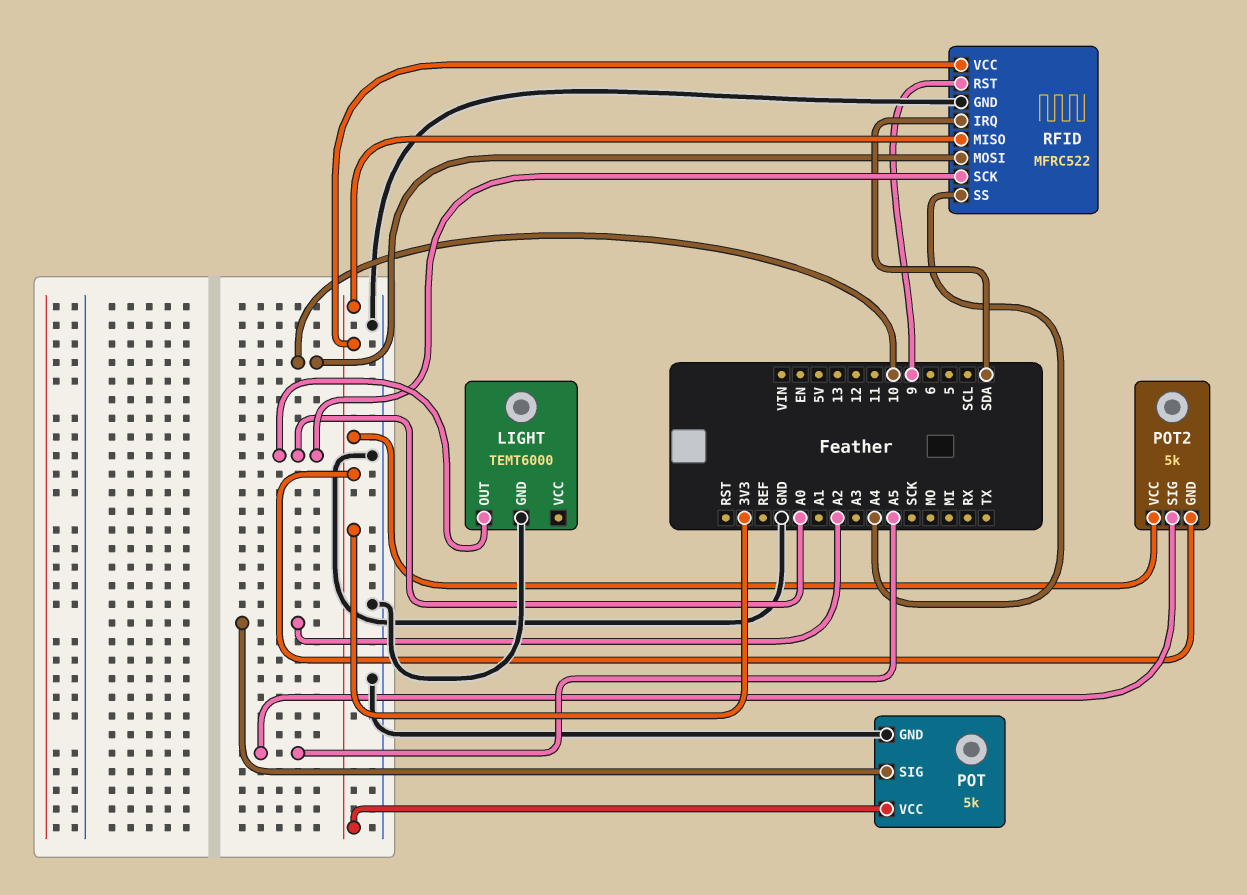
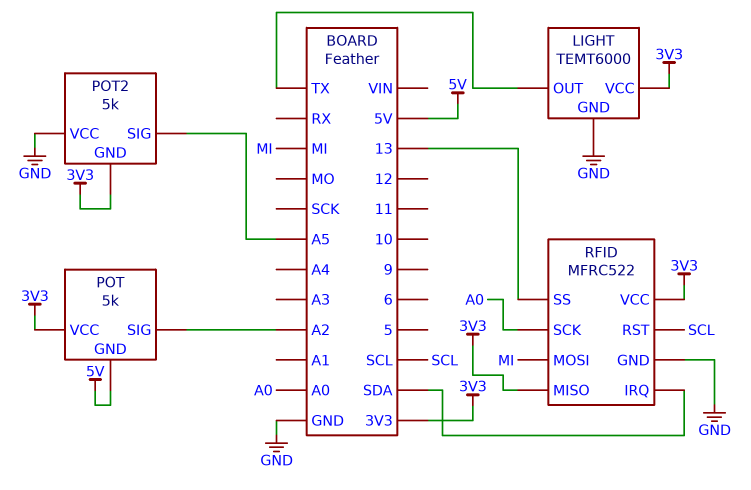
LIGHT pin OUT: A0 -> TX
LIGHT pin VCC: none -> 3V3
POT pin GND: GND -> 5V
POT2 pin VCC: 3V3 -> GND
RFID pin MOSI: 10 -> MI
RFID pin RST: 9 -> SCL
RFID pin SS: A4 -> 13

